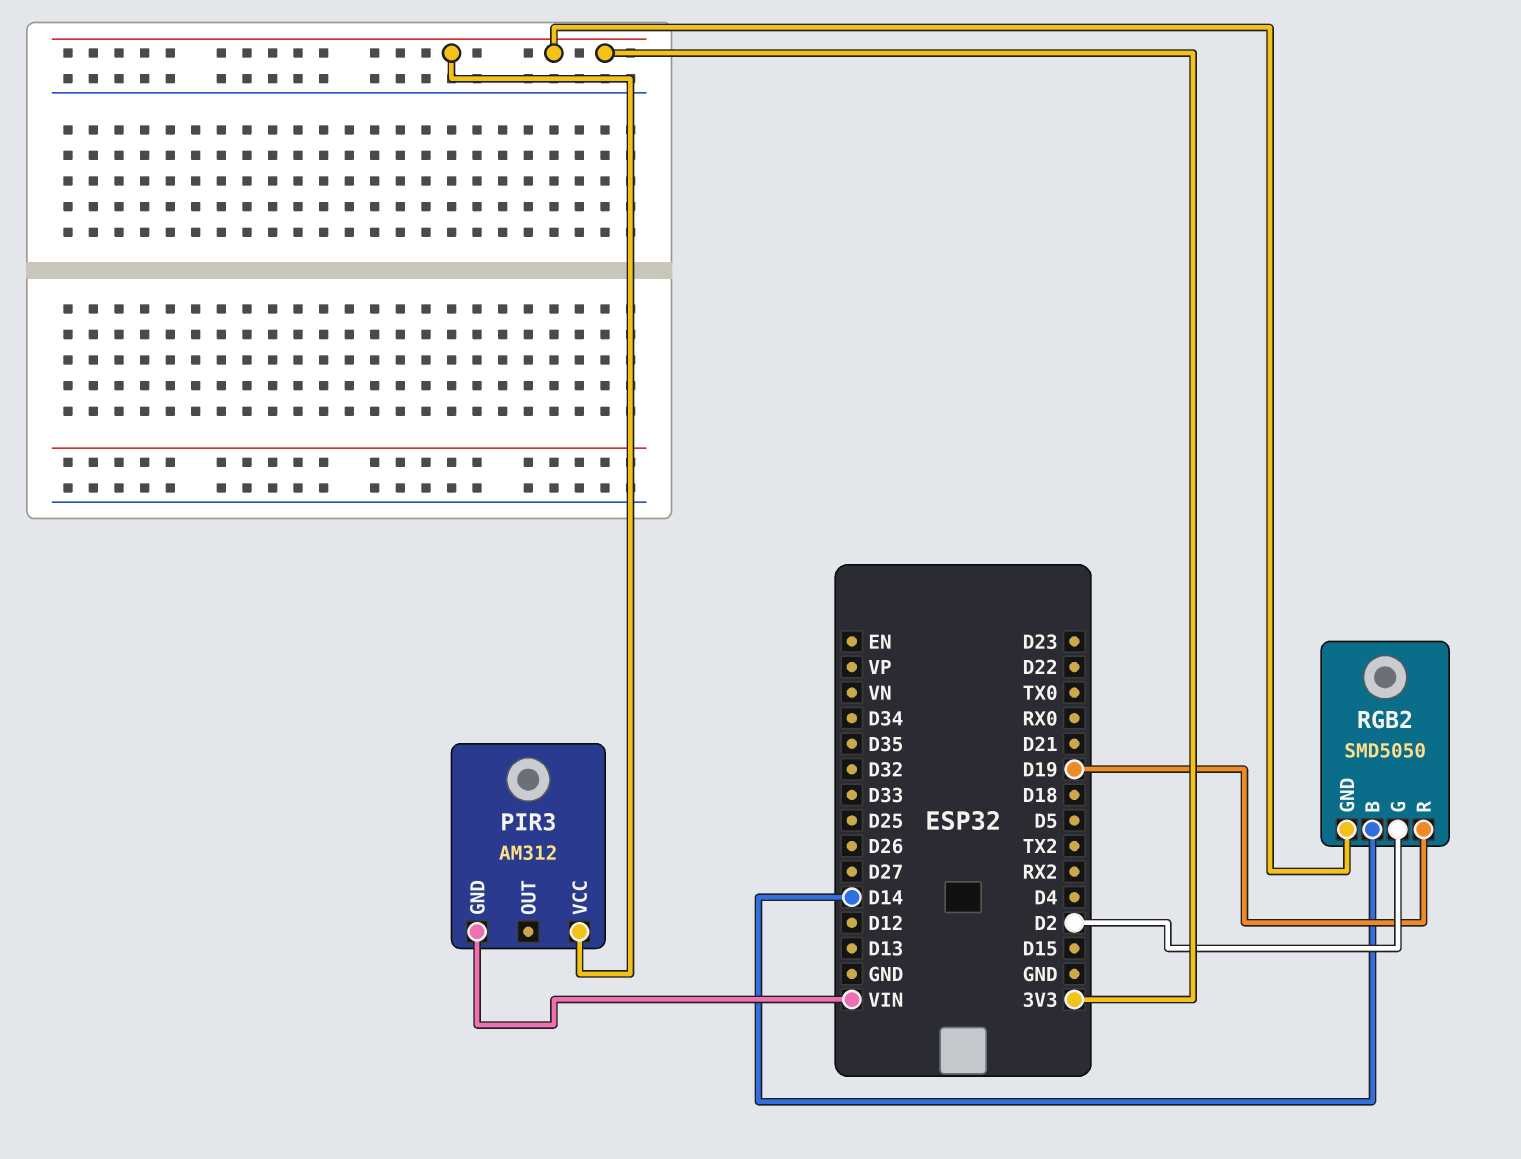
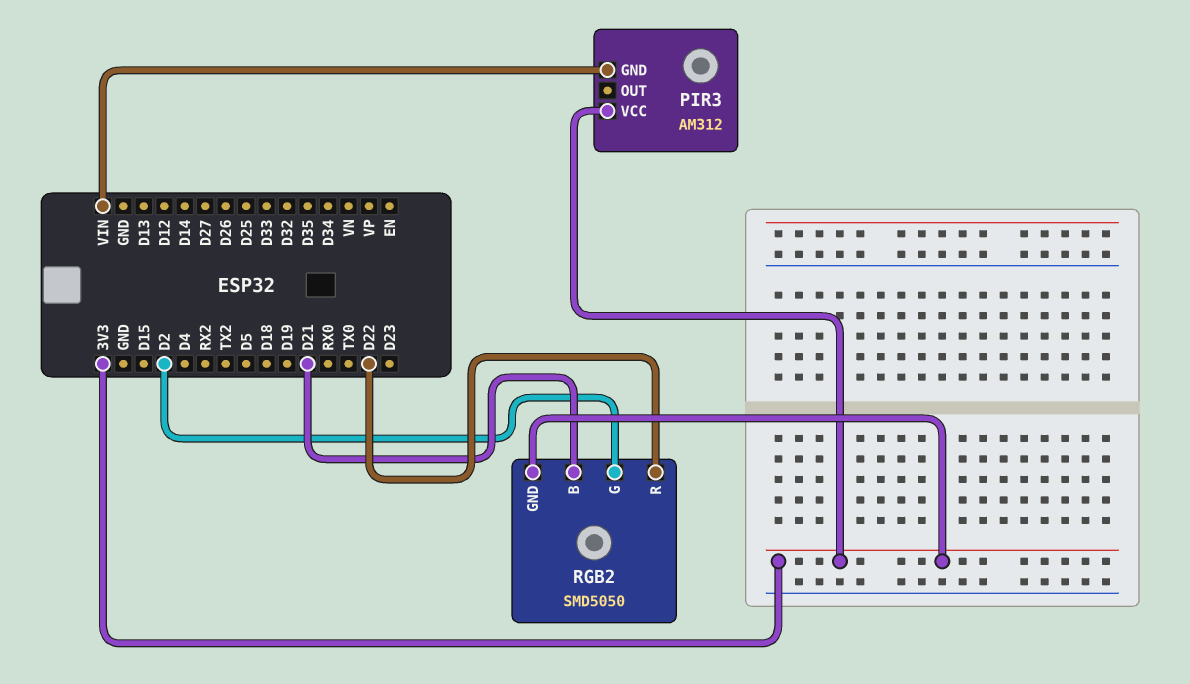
RGB2 pin B: D14 -> D21
RGB2 pin R: D19 -> D22

